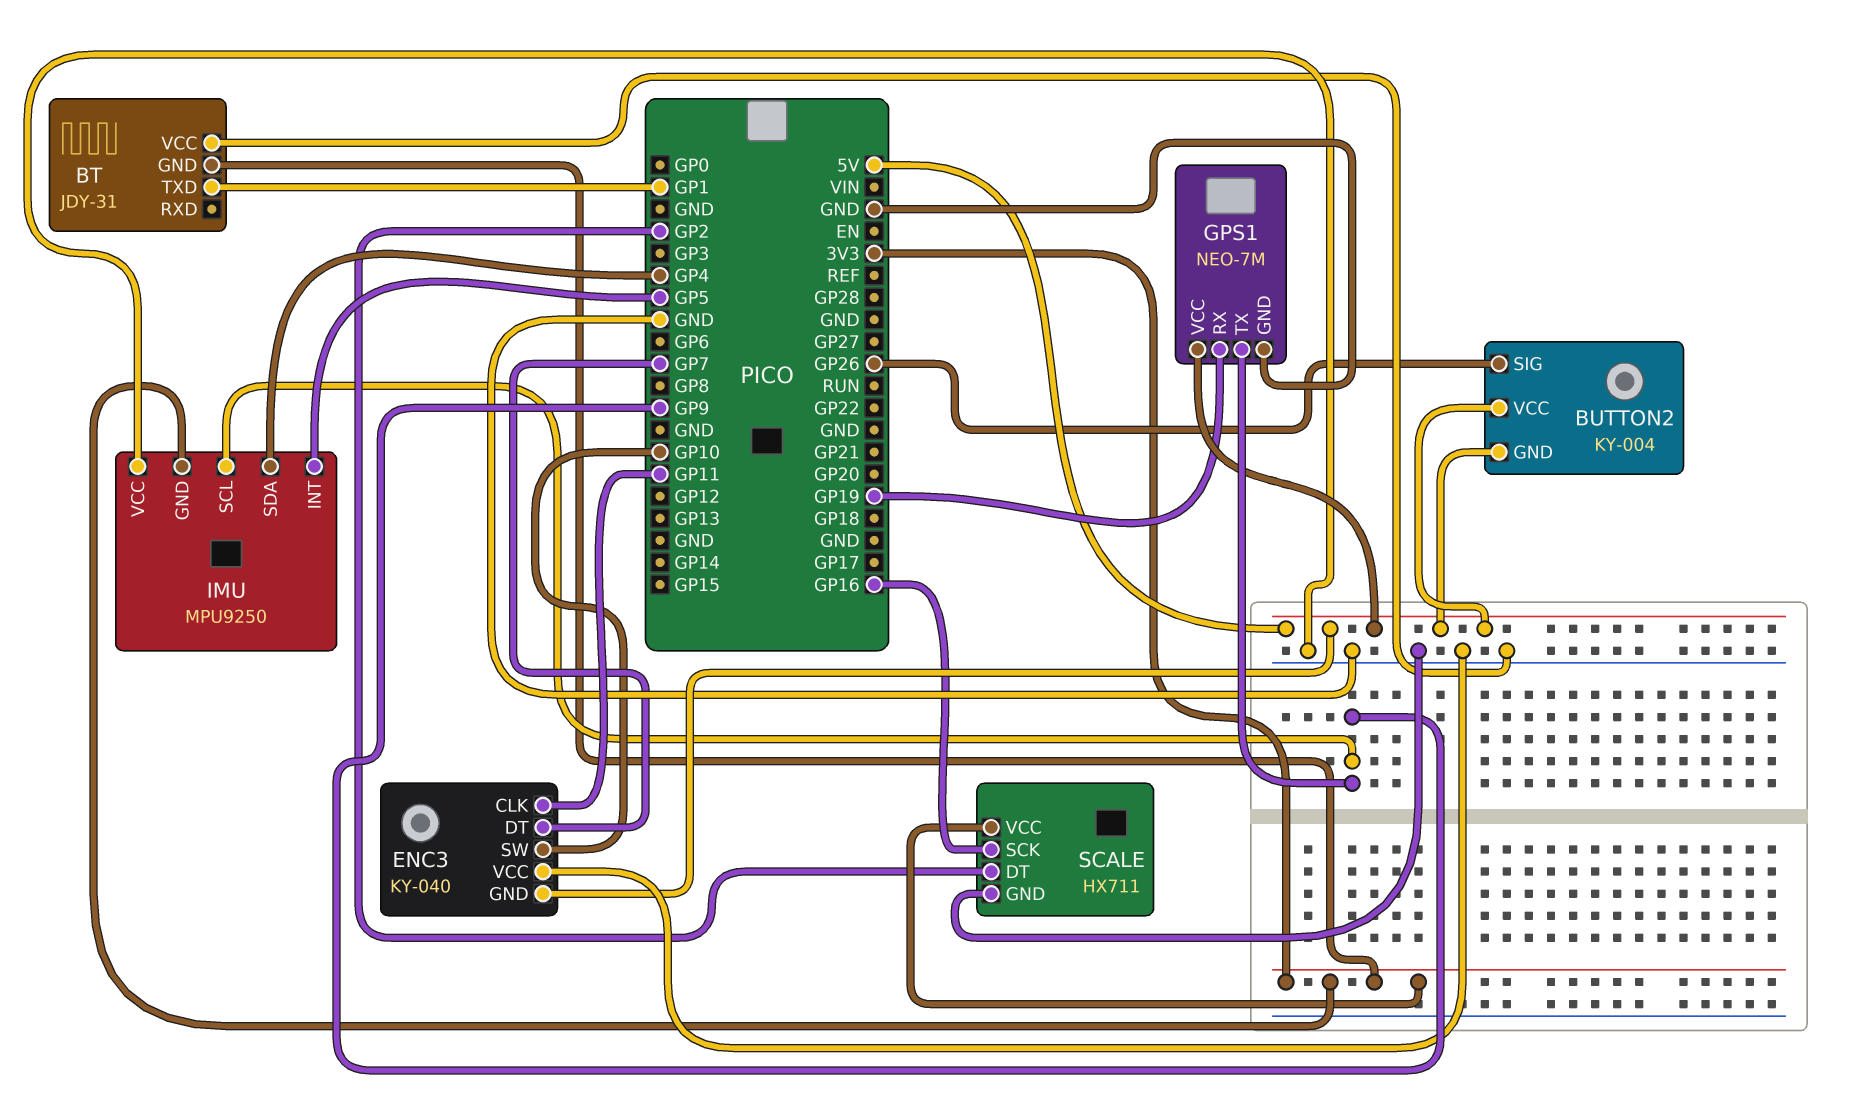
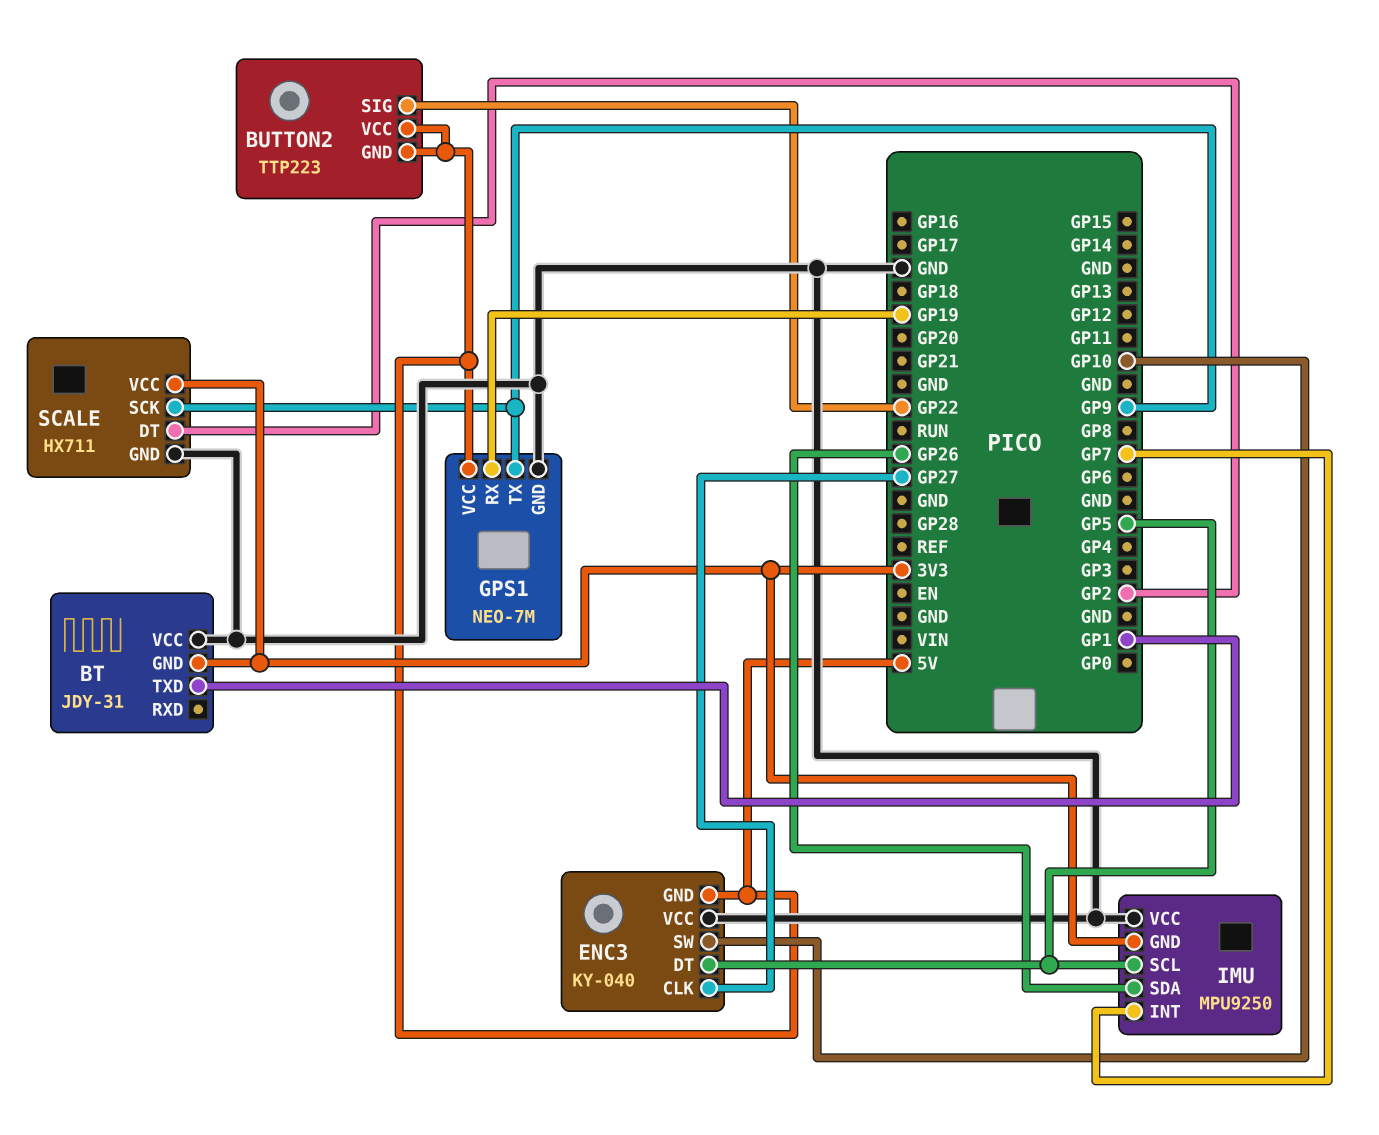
BUTTON2: KY-004 -> TTP223
BUTTON2 pin SIG: GP26 -> GP22
ENC3 pin CLK: GP11 -> GP27
ENC3 pin DT: GP7 -> GP5
IMU pin INT: GP5 -> GP7
IMU pin SCL: GP9 -> GP5
IMU pin SDA: GP4 -> GP26
SCALE pin SCK: GP16 -> GP9

